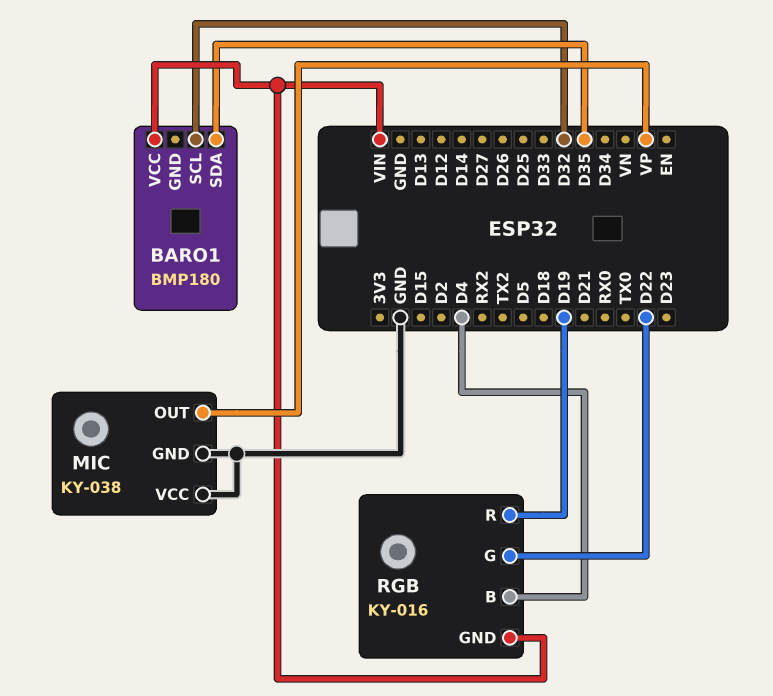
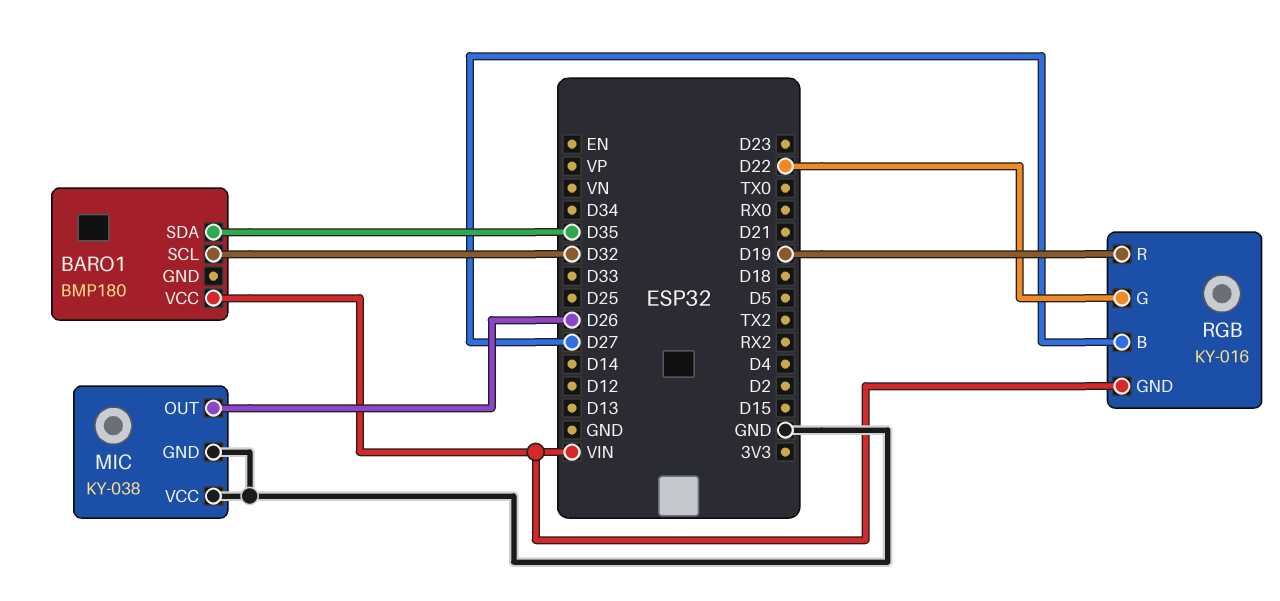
MIC pin OUT: VP -> D26
RGB pin B: D4 -> D27

